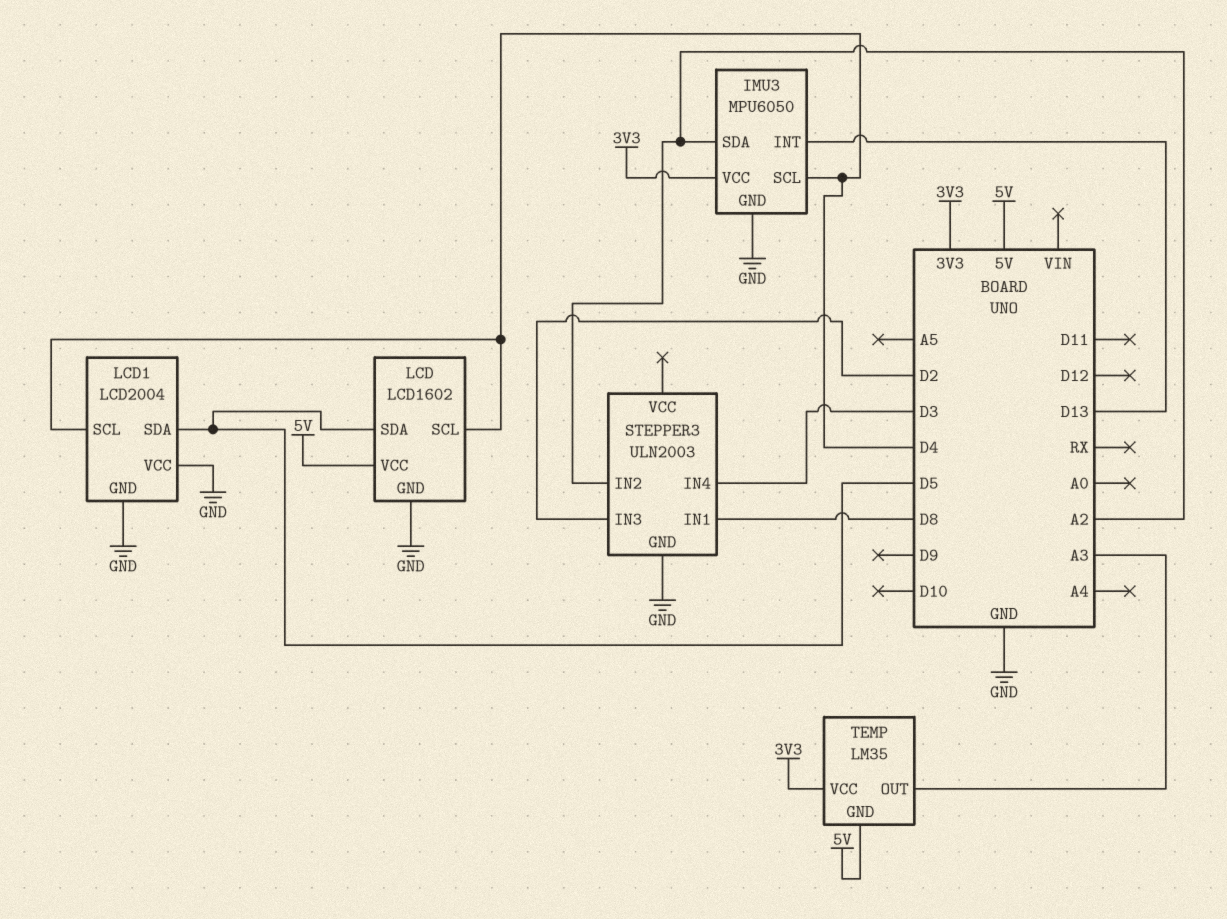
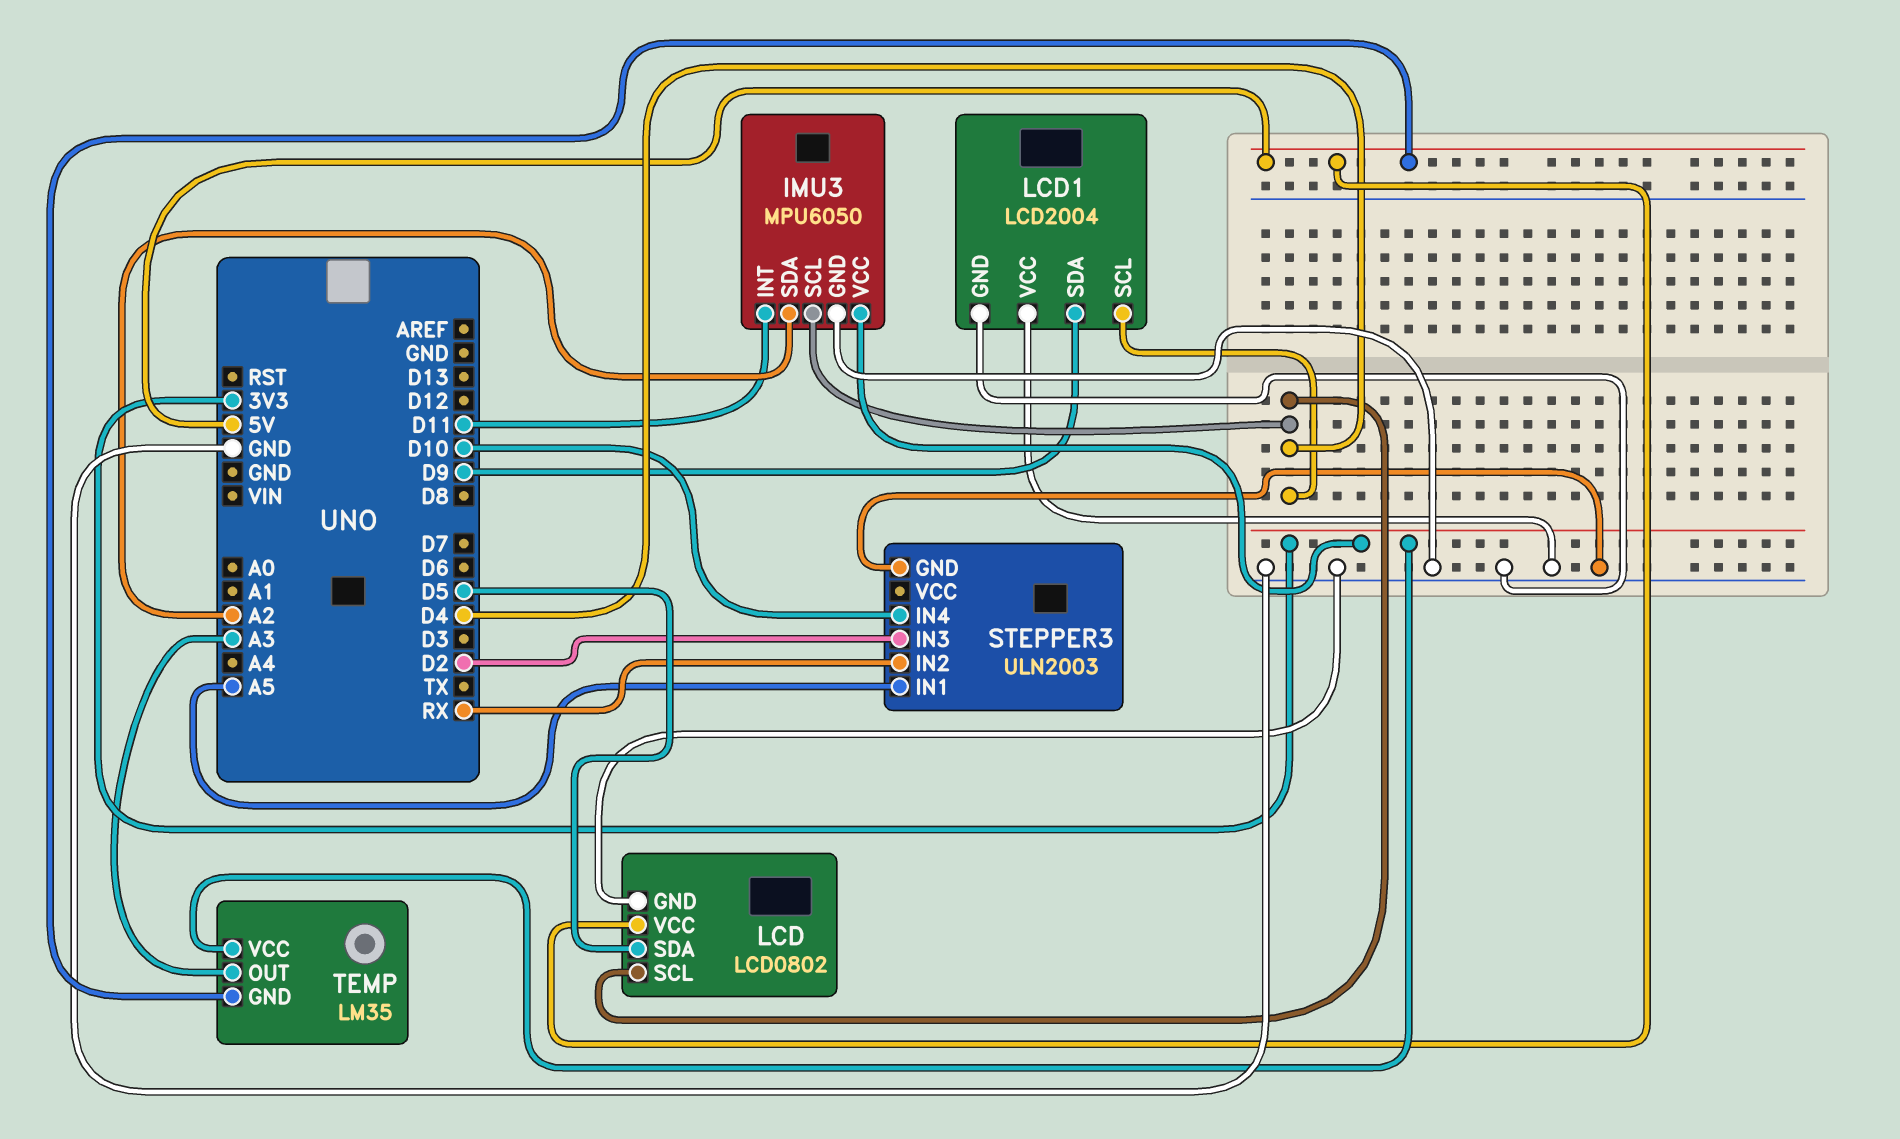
IMU3 pin INT: D13 -> D11
LCD: LCD1602 -> LCD0802
LCD1 pin SDA: D5 -> D9
STEPPER3 pin IN1: D8 -> A5
STEPPER3 pin IN2: A2 -> RX
STEPPER3 pin IN4: D3 -> D10

